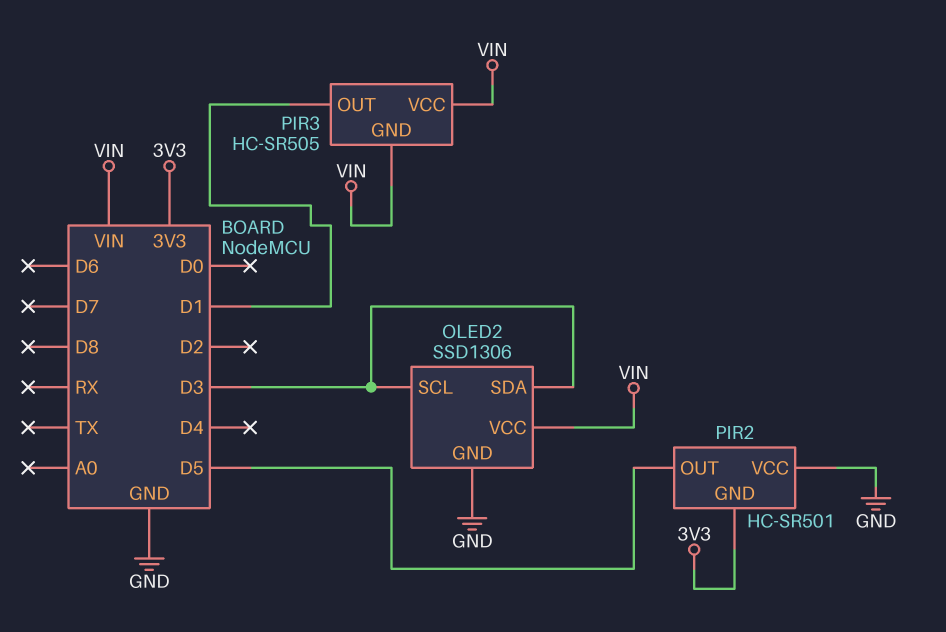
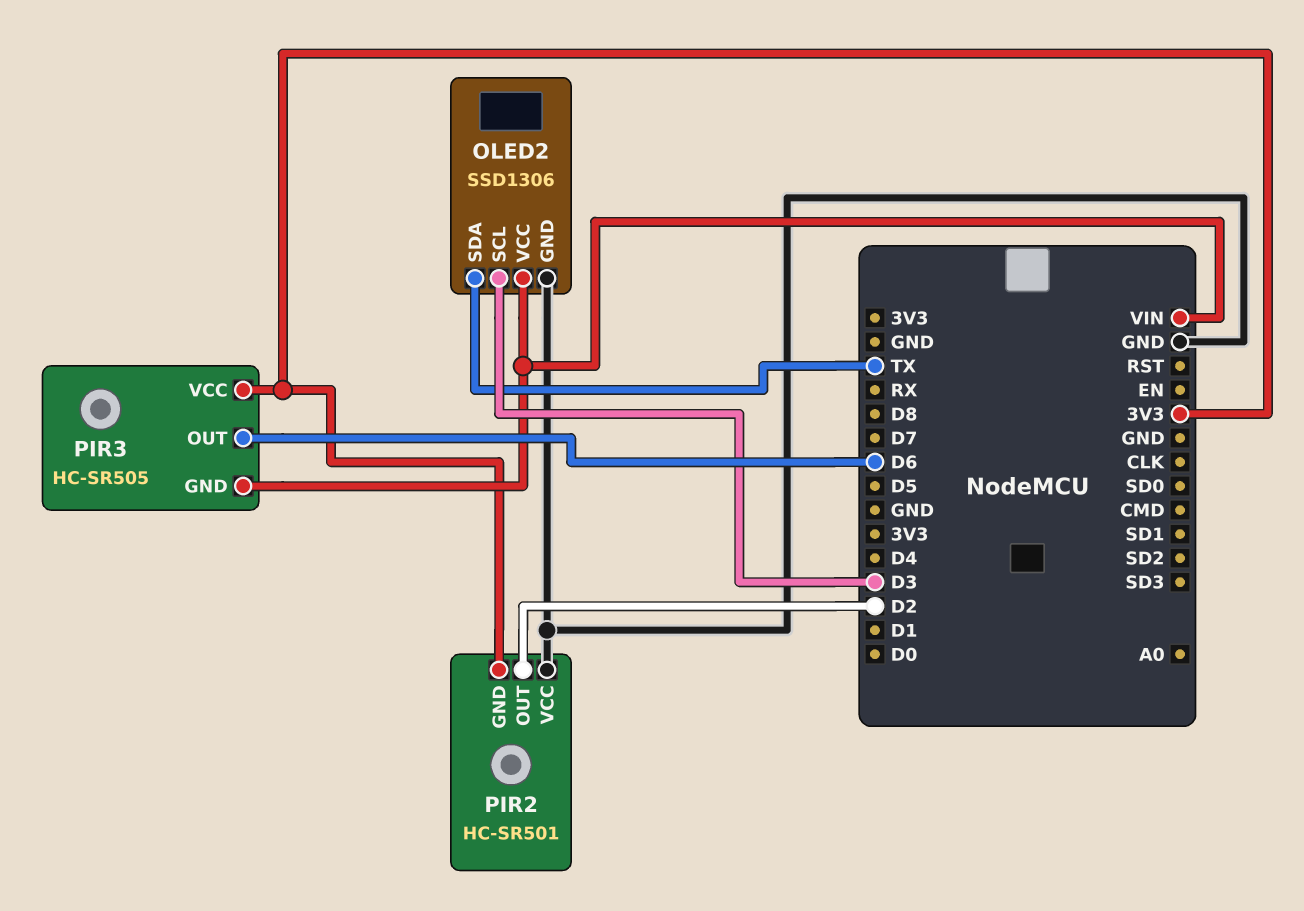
OLED2 pin SDA: D3 -> TX
PIR2 pin OUT: D5 -> D2
PIR3 pin OUT: D1 -> D6
PIR3 pin VCC: VIN -> 3V3

